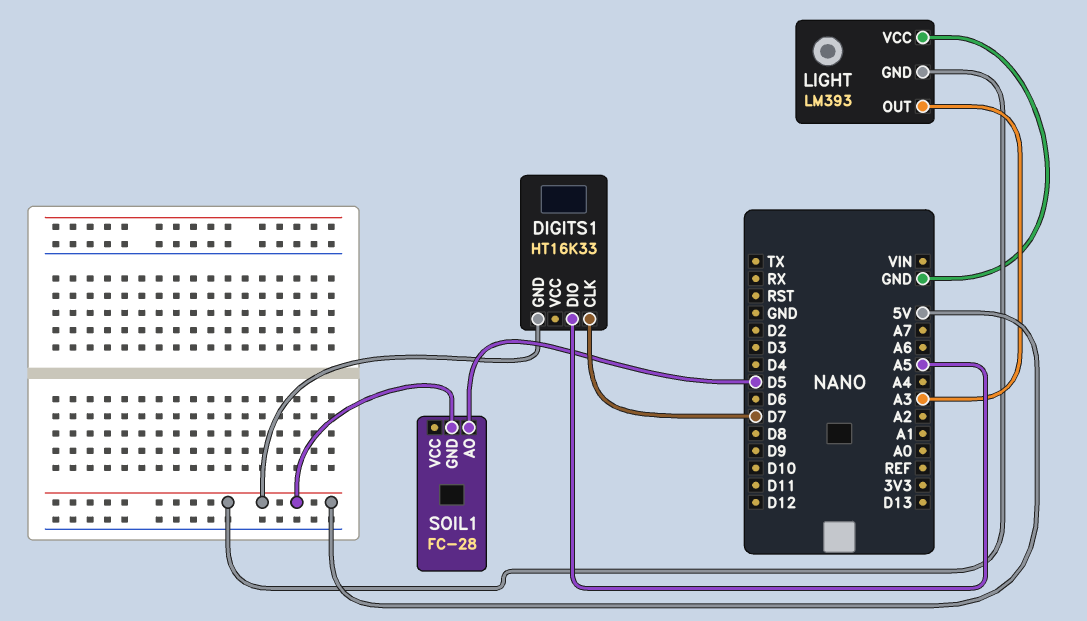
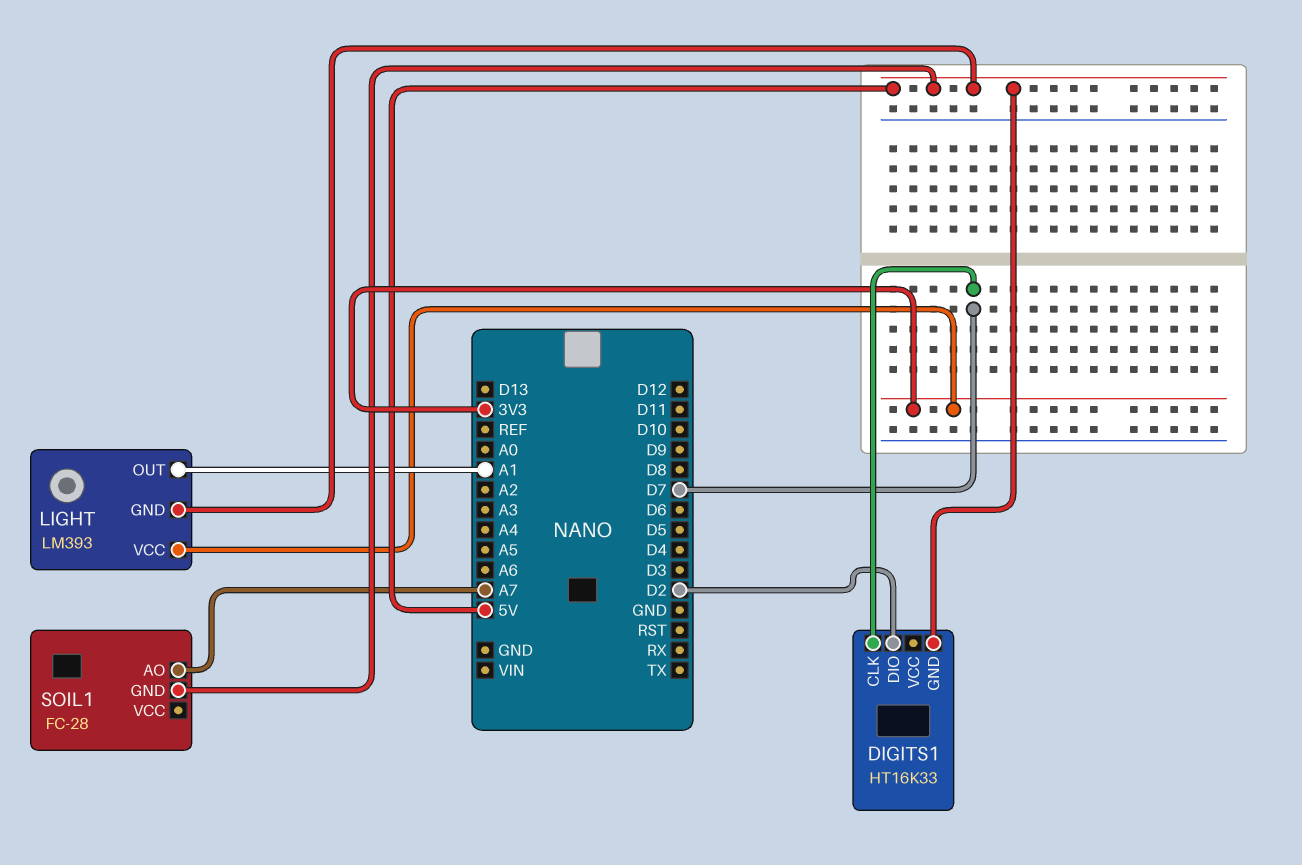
DIGITS1 pin DIO: A5 -> D2
LIGHT pin OUT: A3 -> A1
LIGHT pin VCC: GND -> 3V3
SOIL1 pin AO: D5 -> A7

